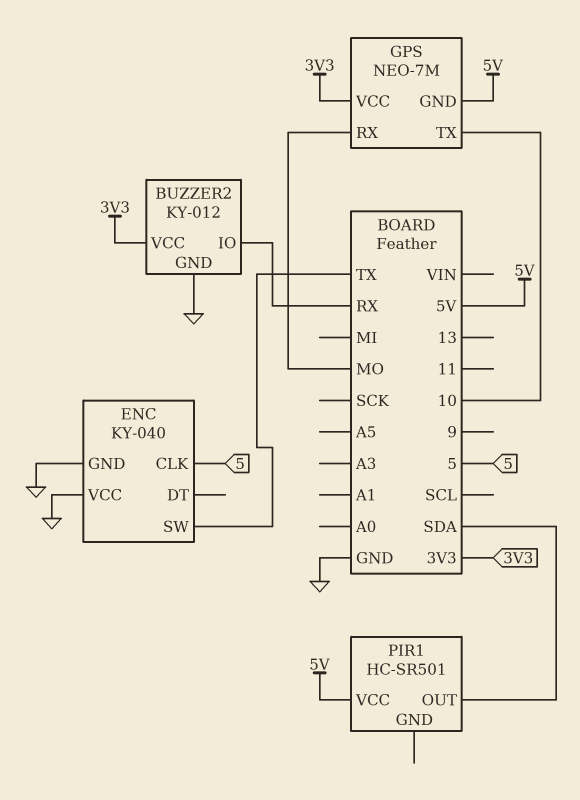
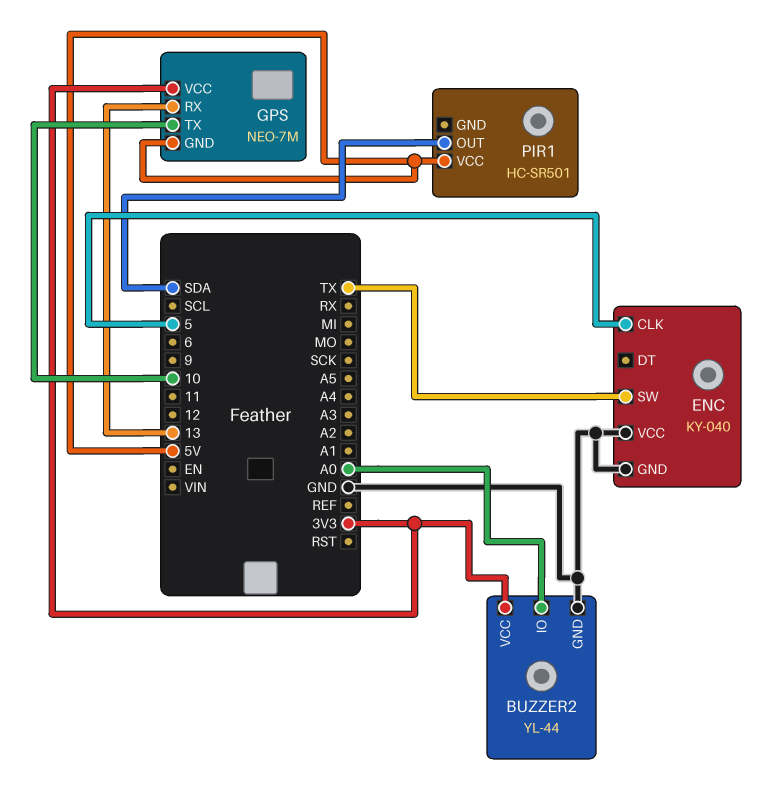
BUZZER2: KY-012 -> YL-44
BUZZER2 pin IO: RX -> A0
GPS pin RX: MO -> 13

